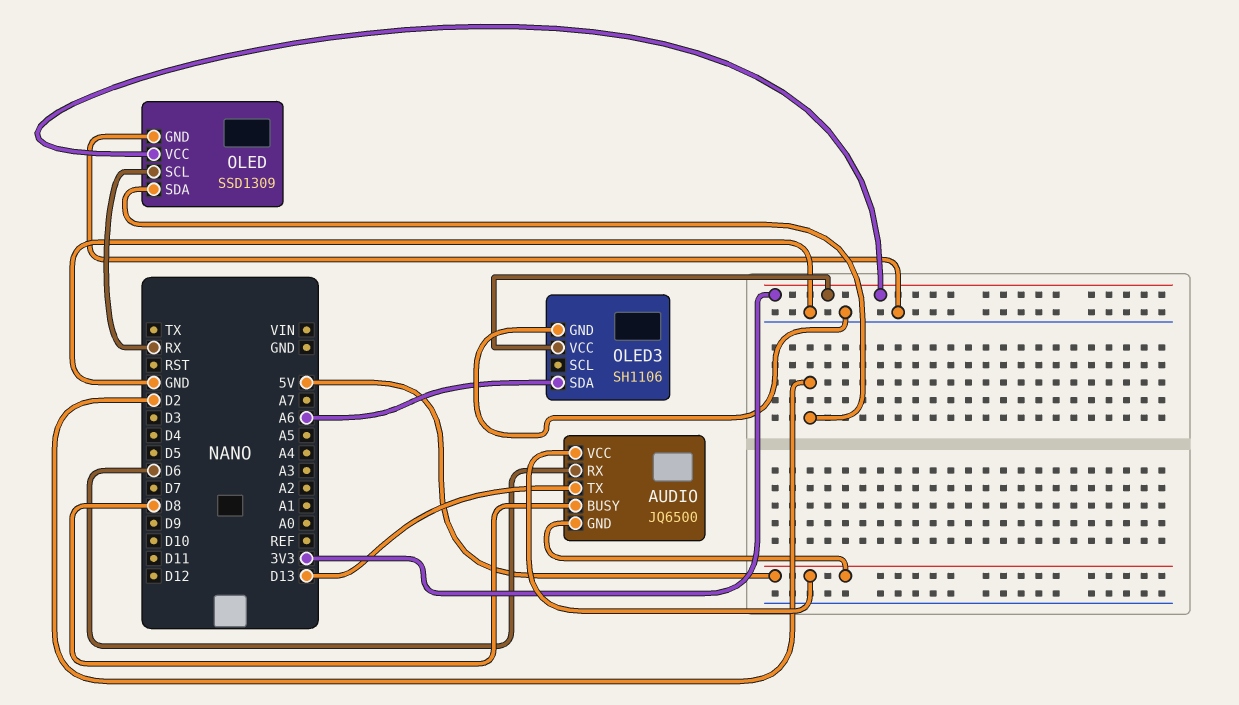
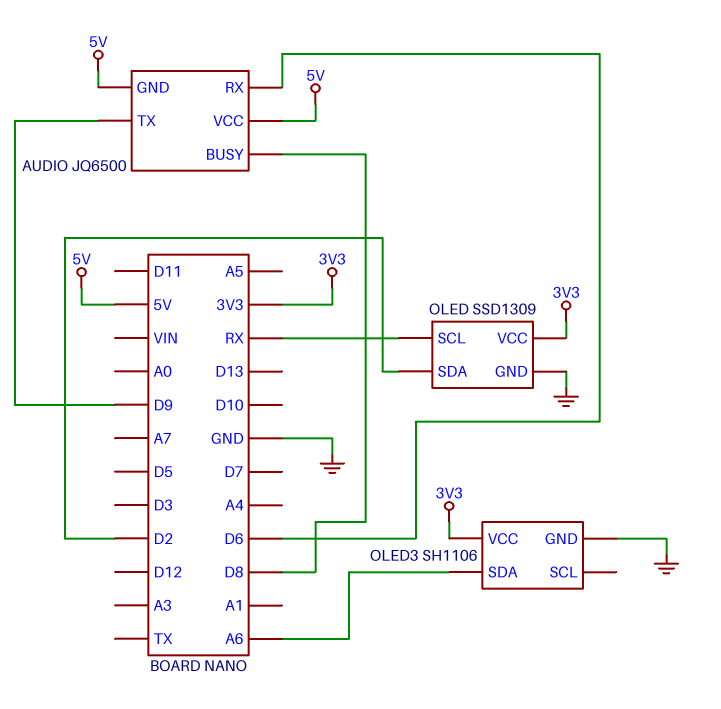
AUDIO pin TX: D13 -> D9

